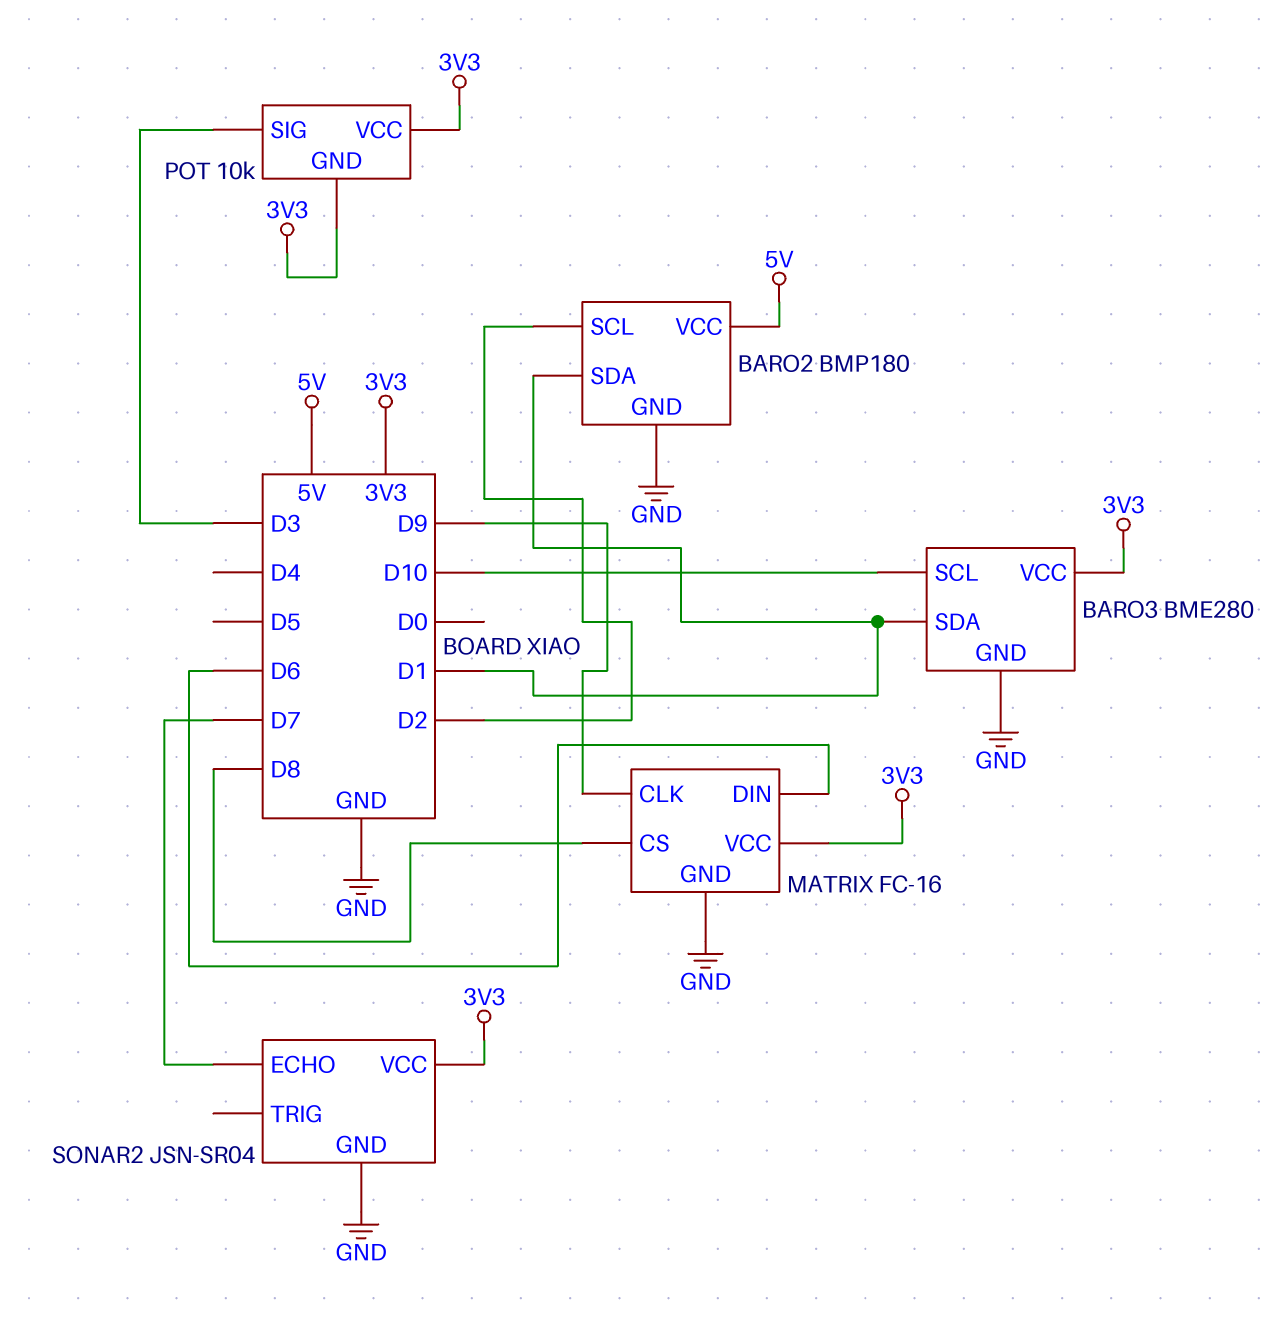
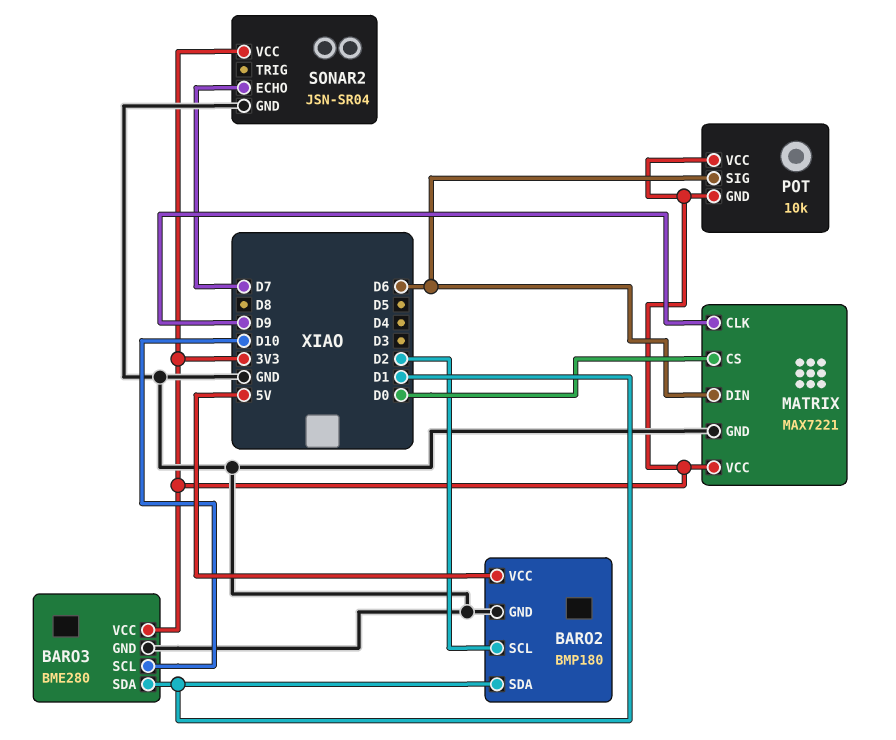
MATRIX: FC-16 -> MAX7221
MATRIX pin CS: D8 -> D0
POT pin SIG: D3 -> D6

